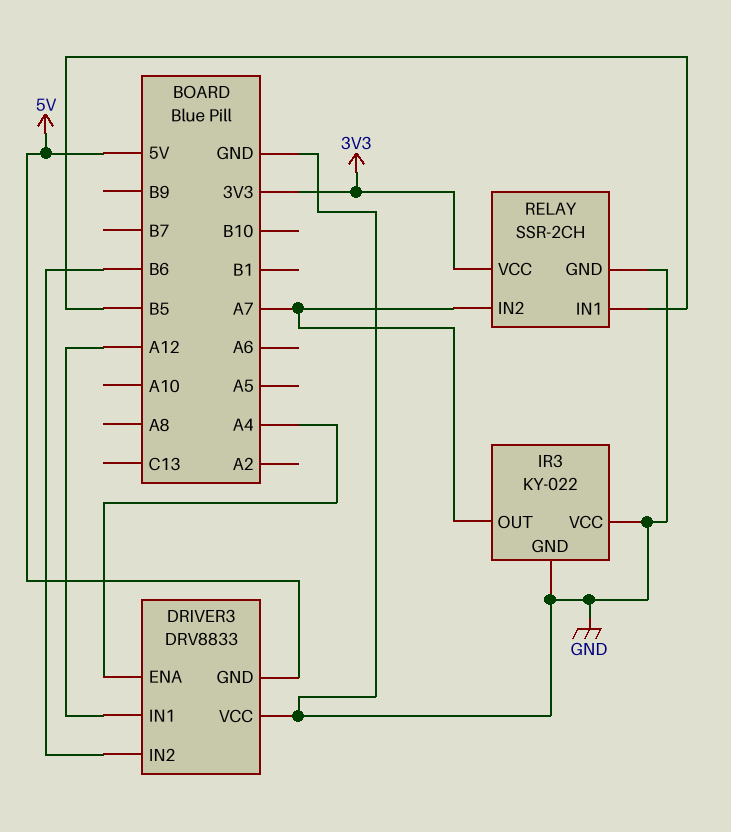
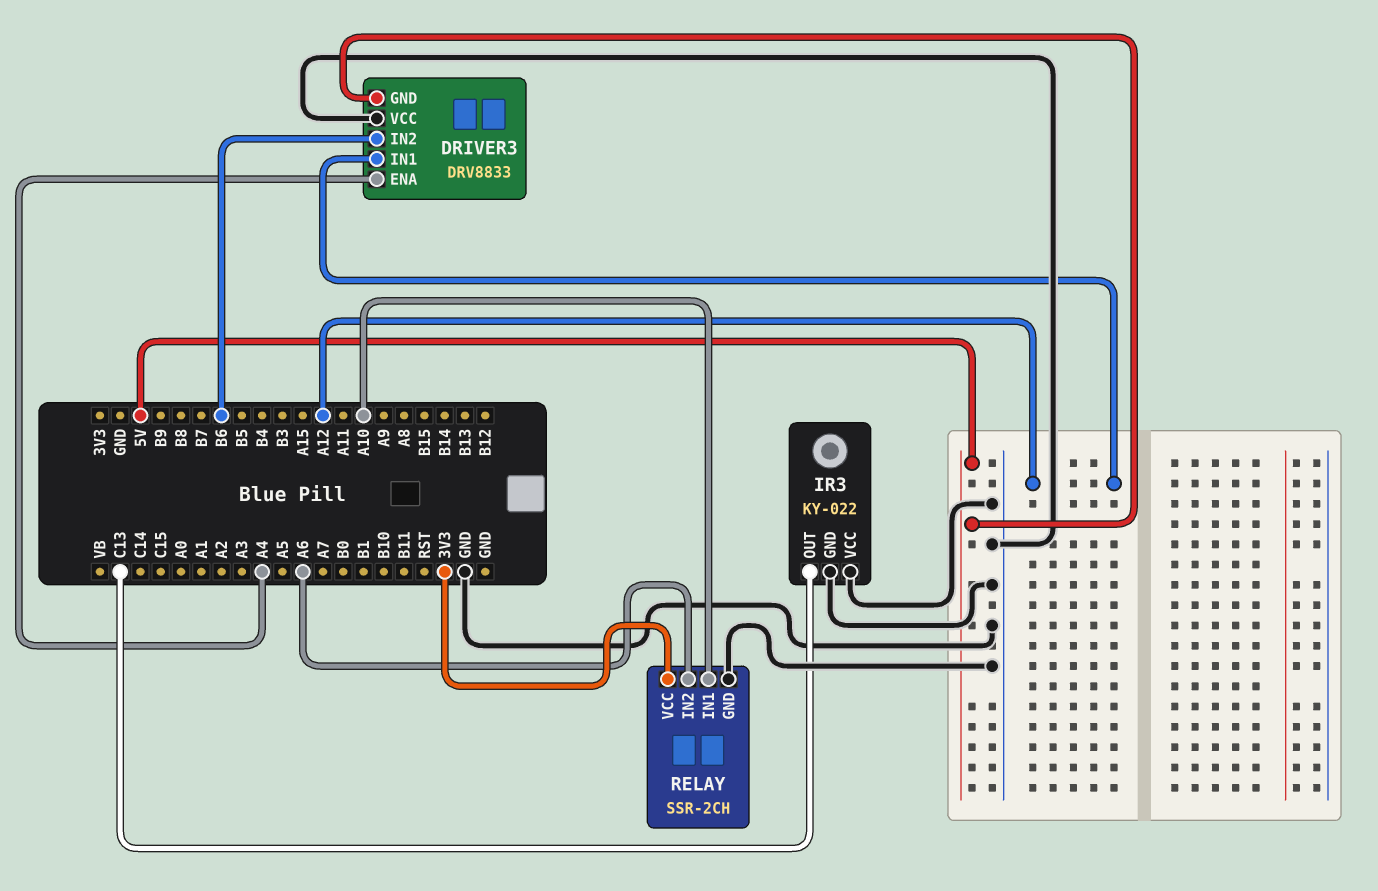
IR3 pin OUT: A7 -> C13
RELAY pin IN1: B5 -> A10
RELAY pin IN2: A7 -> A6

